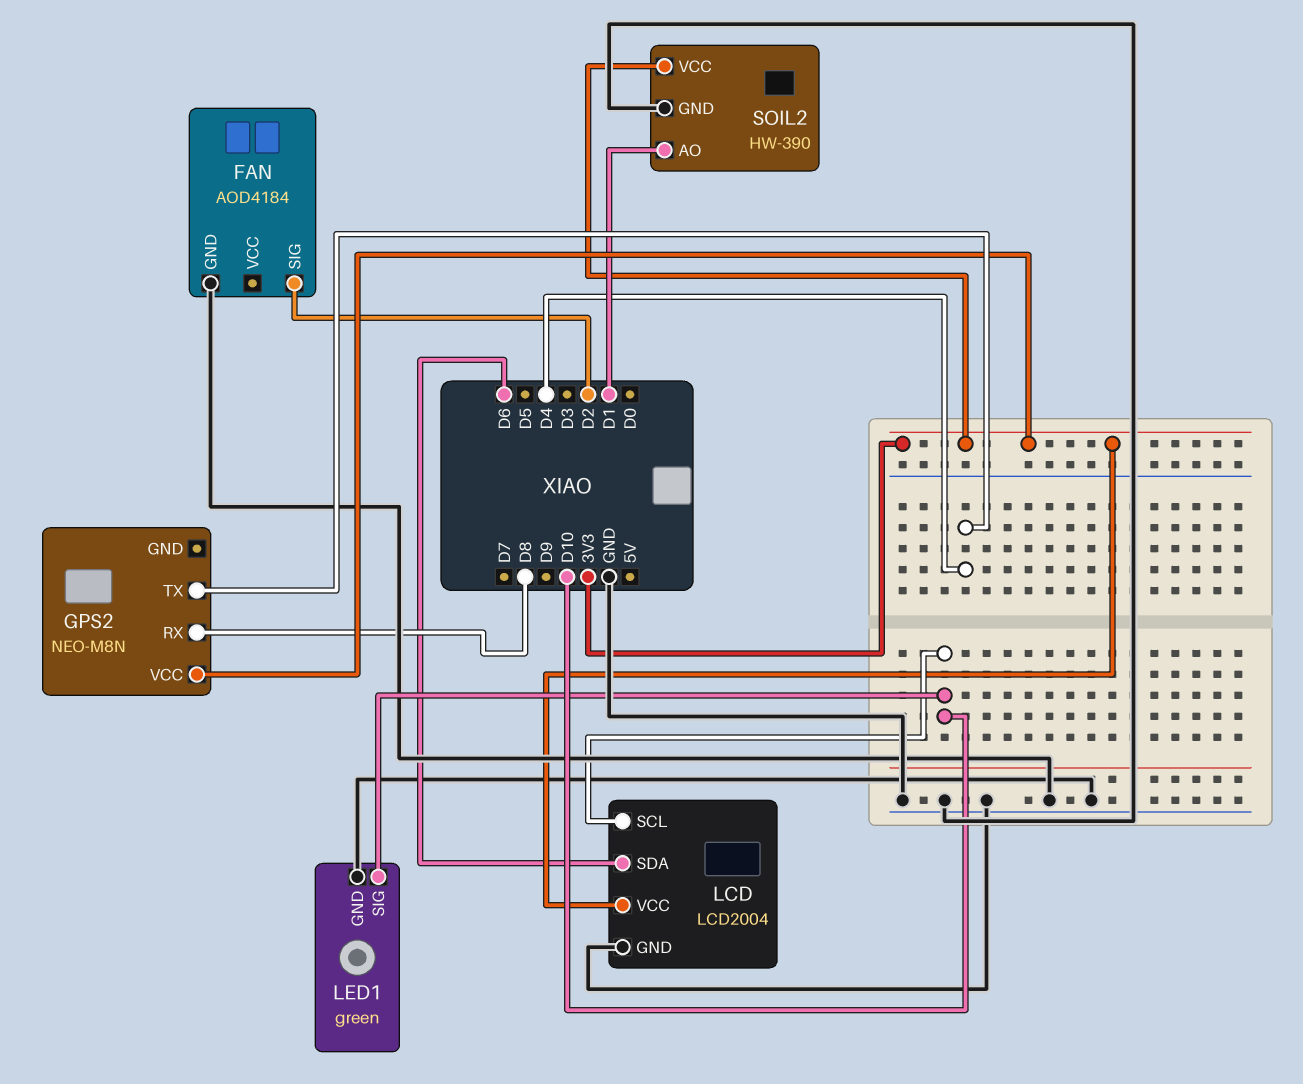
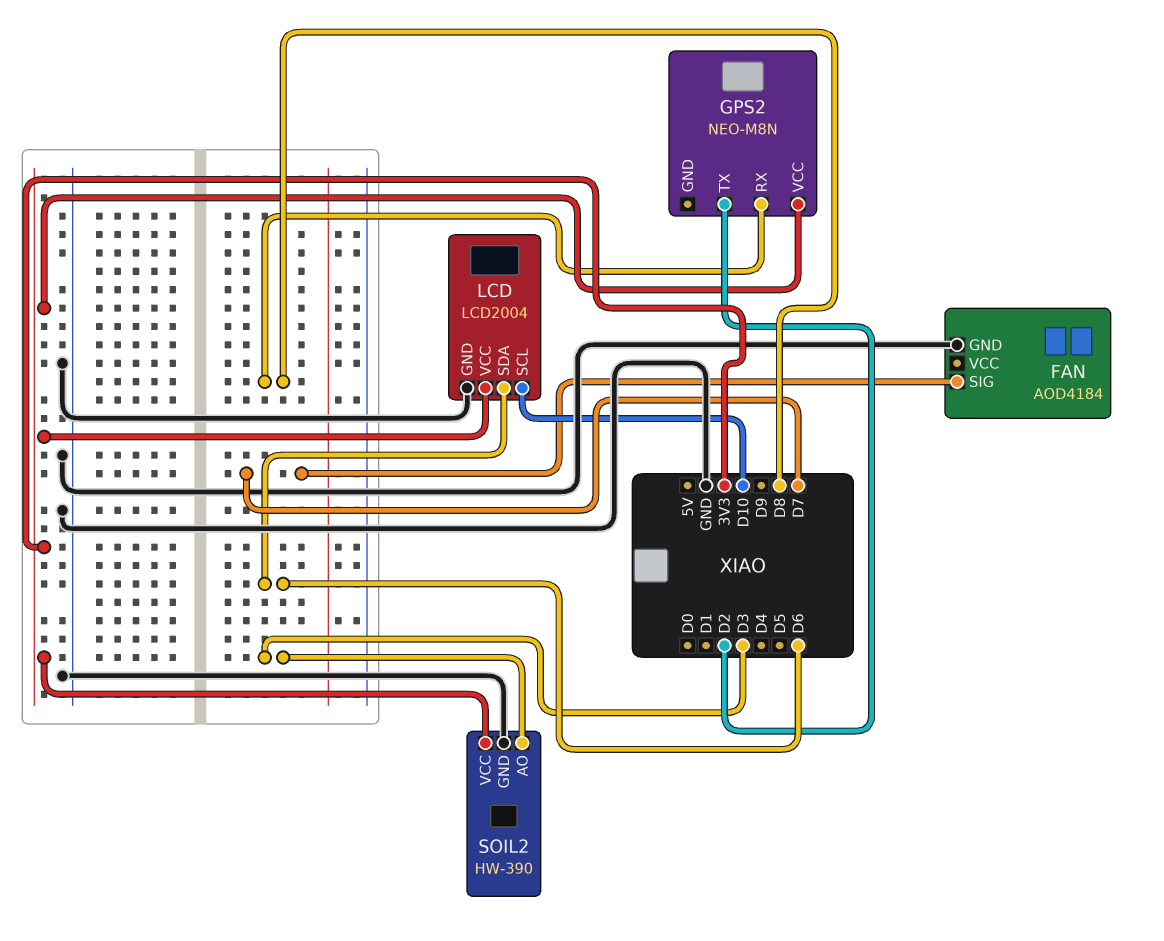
FAN pin SIG: D2 -> D7
GPS2 pin TX: D4 -> D2
LED1: green -> none
LED1 pin GND: GND -> none
LED1 pin SIG: D10 -> none
SOIL2 pin AO: D1 -> D3

